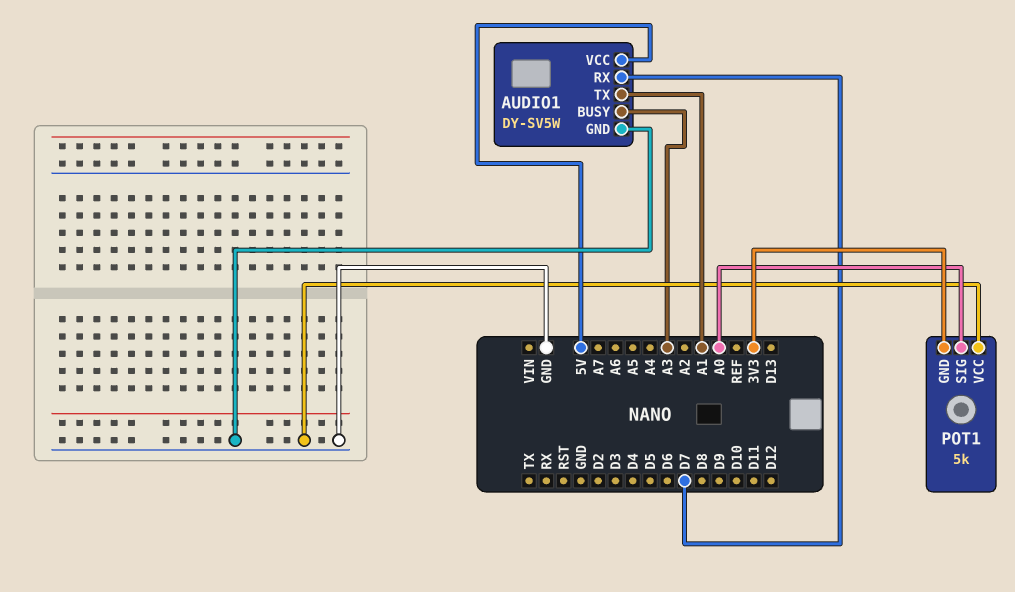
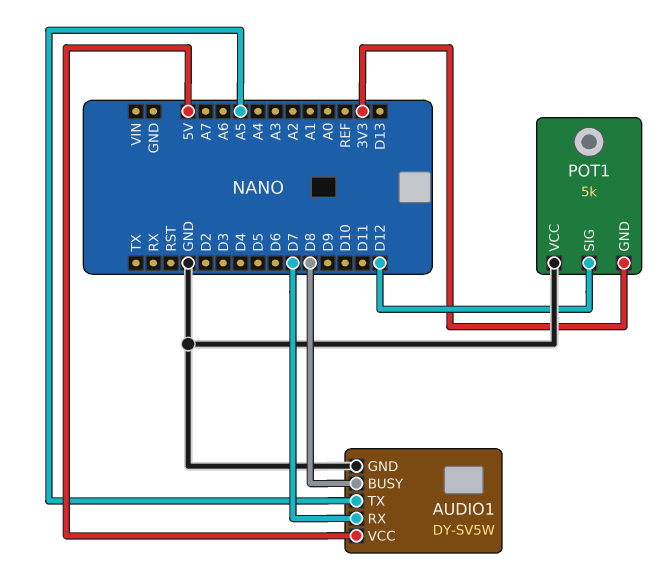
AUDIO1 pin BUSY: A3 -> D8
AUDIO1 pin TX: A1 -> A5
POT1 pin SIG: A0 -> D12

